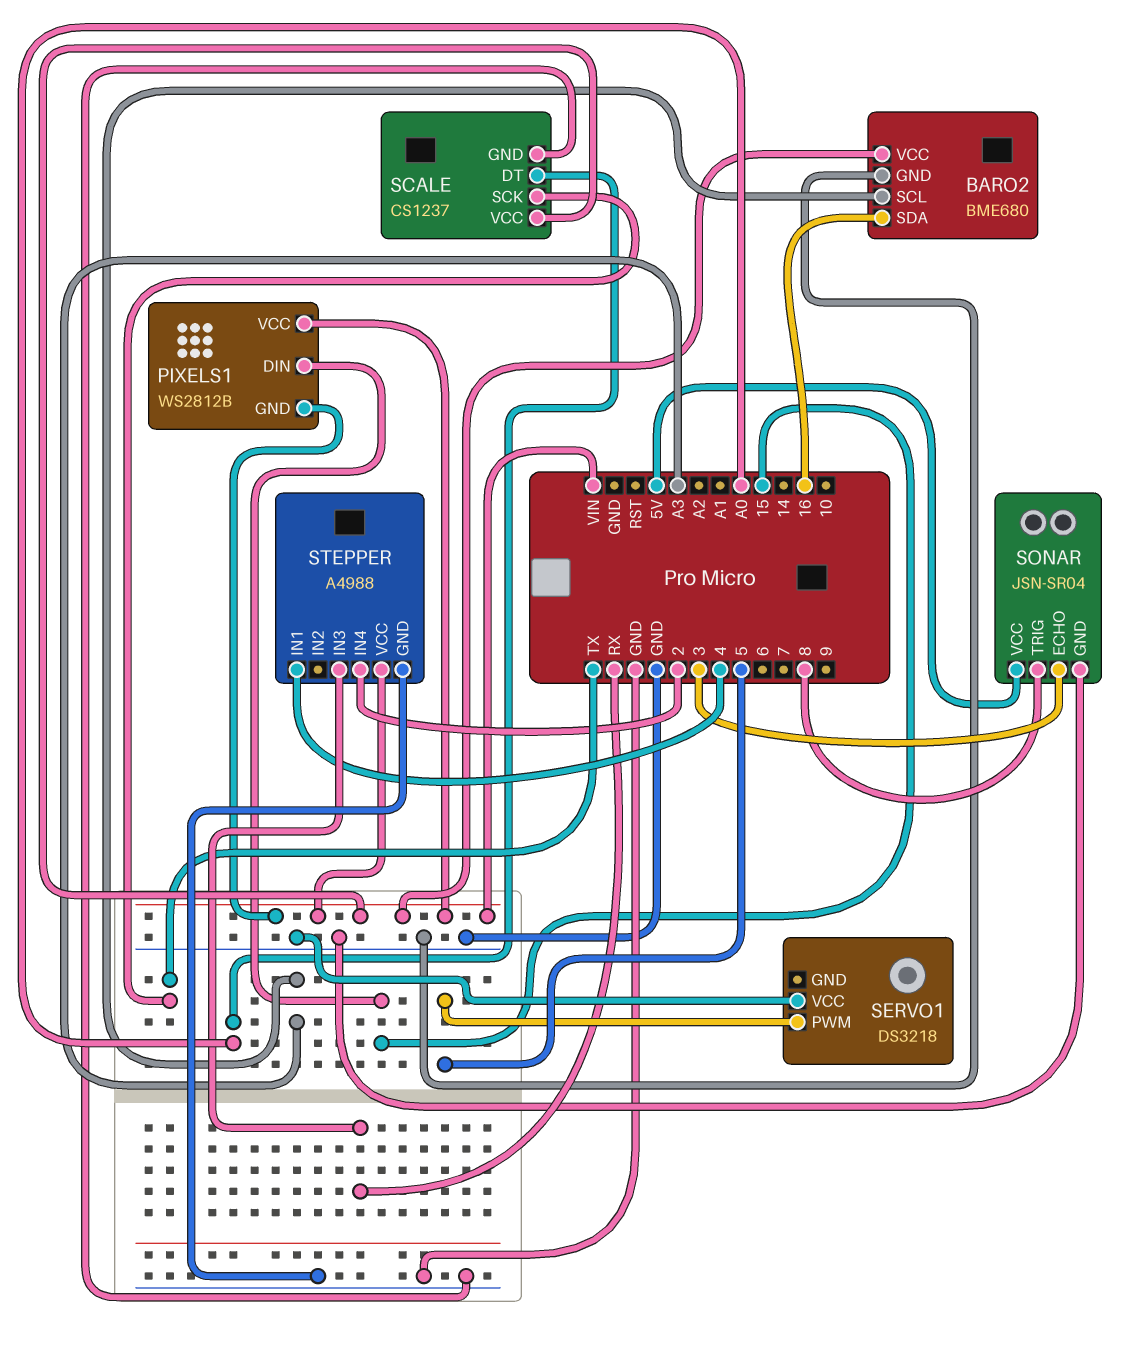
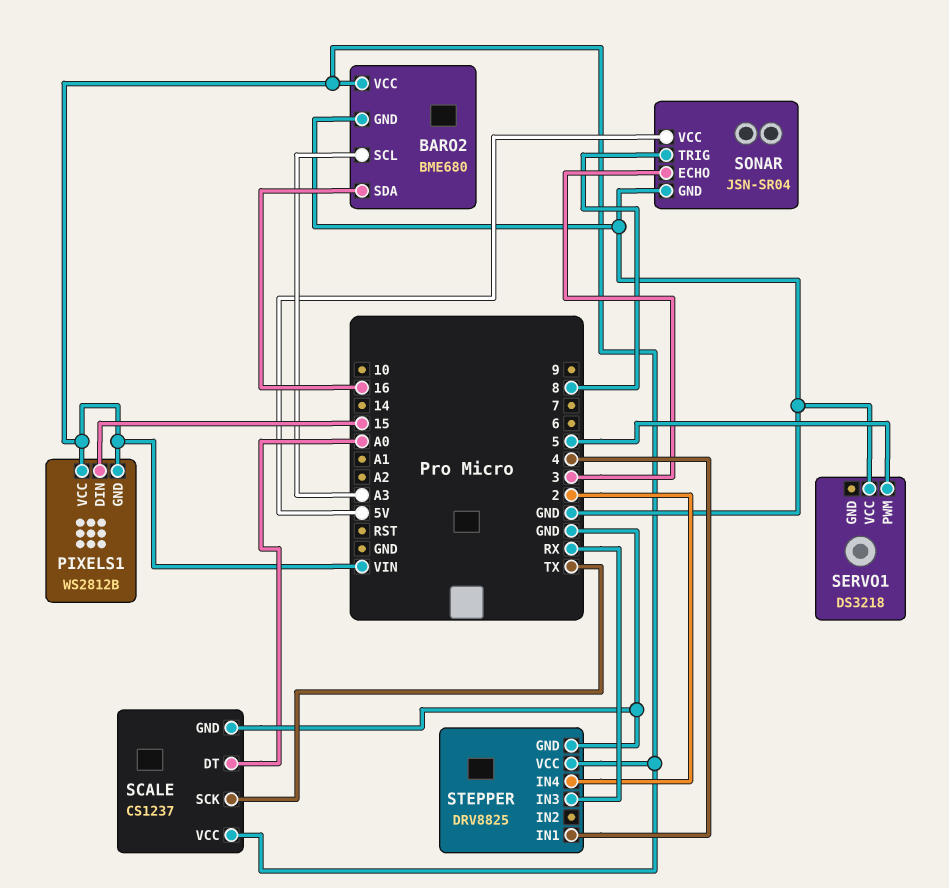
STEPPER: A4988 -> DRV8825

